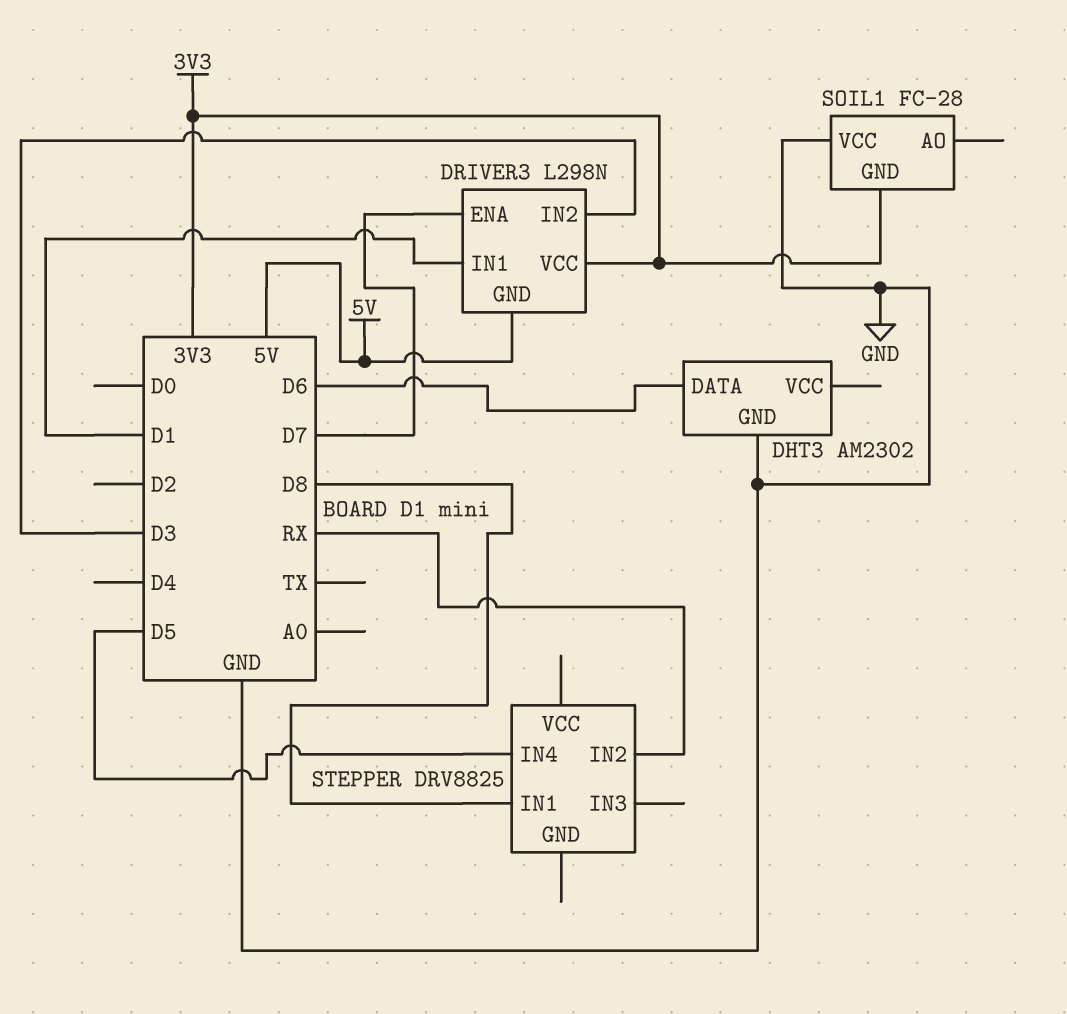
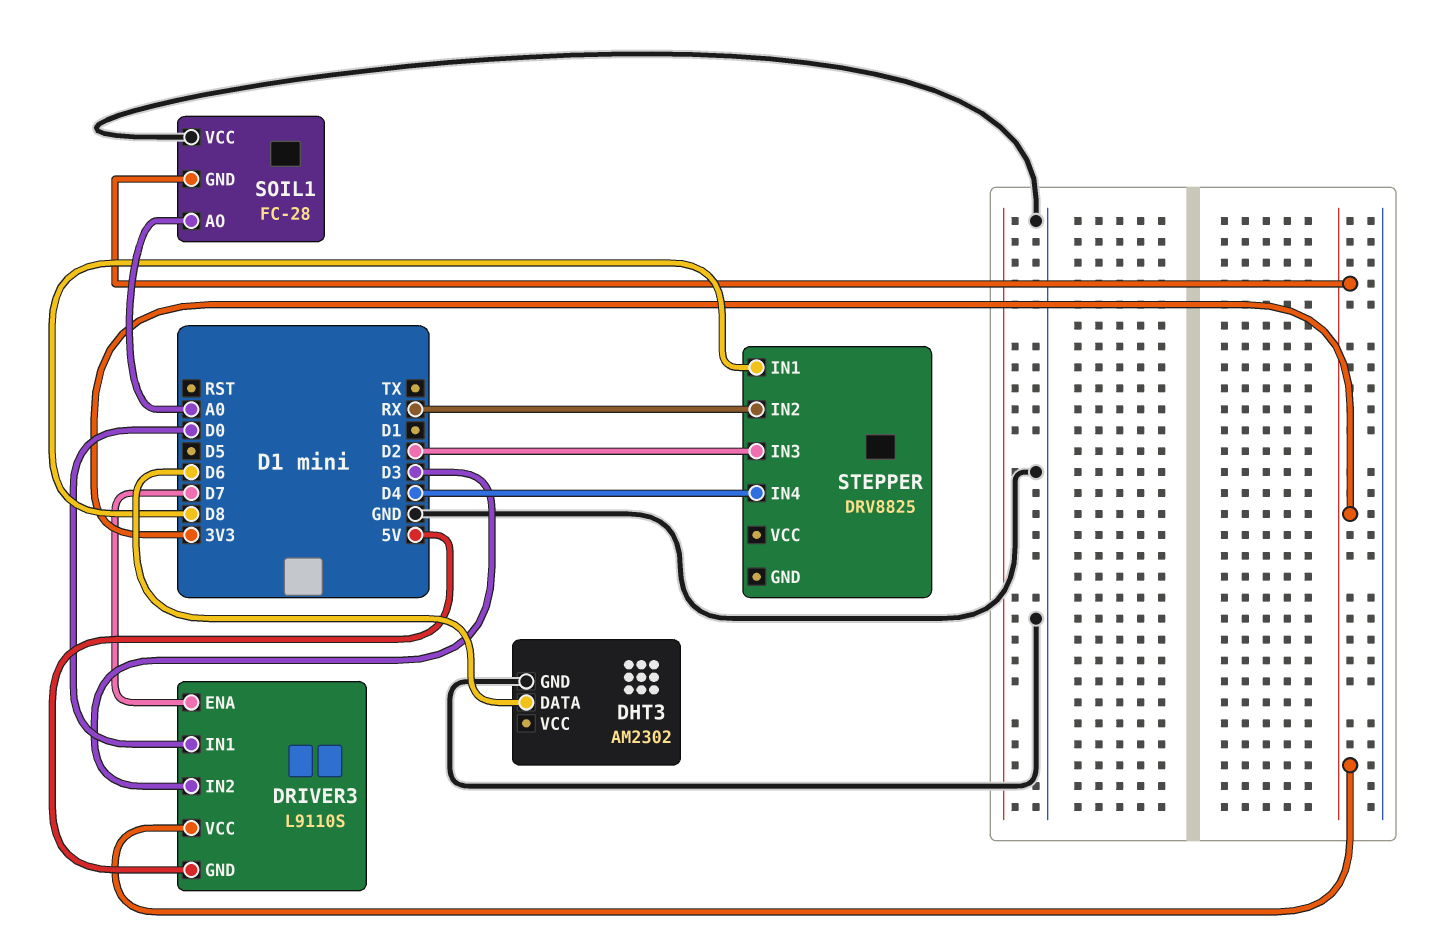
DRIVER3: L298N -> L9110S
DRIVER3 pin IN1: D1 -> D0
SOIL1 pin AO: none -> A0
STEPPER pin IN3: none -> D2
STEPPER pin IN4: D5 -> D4

